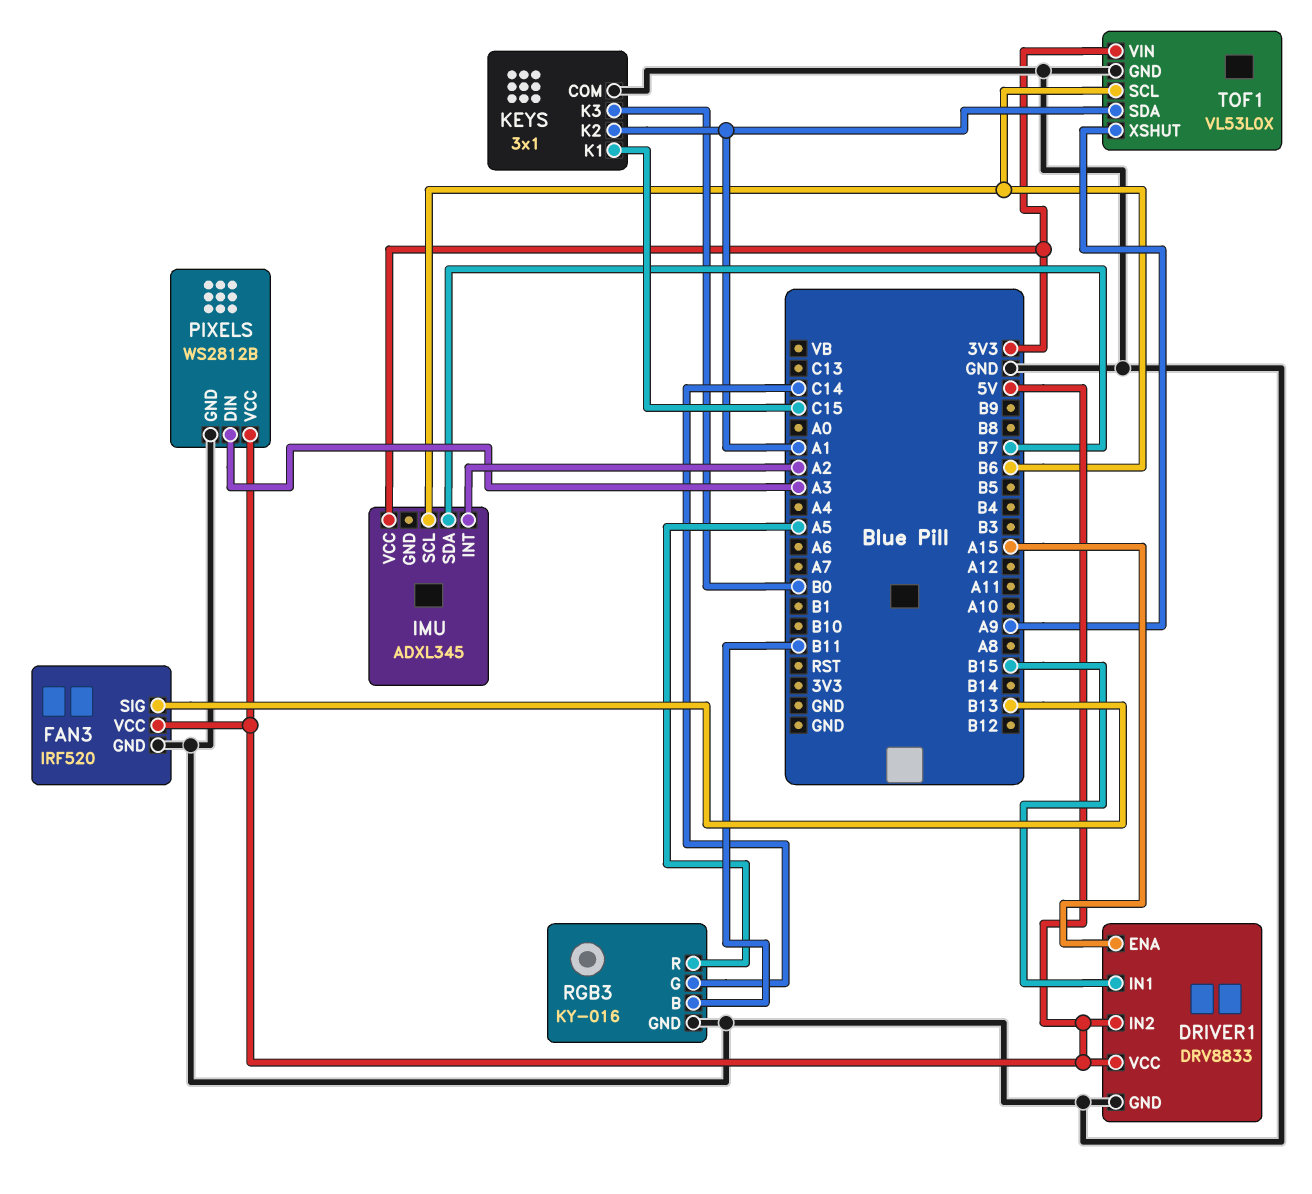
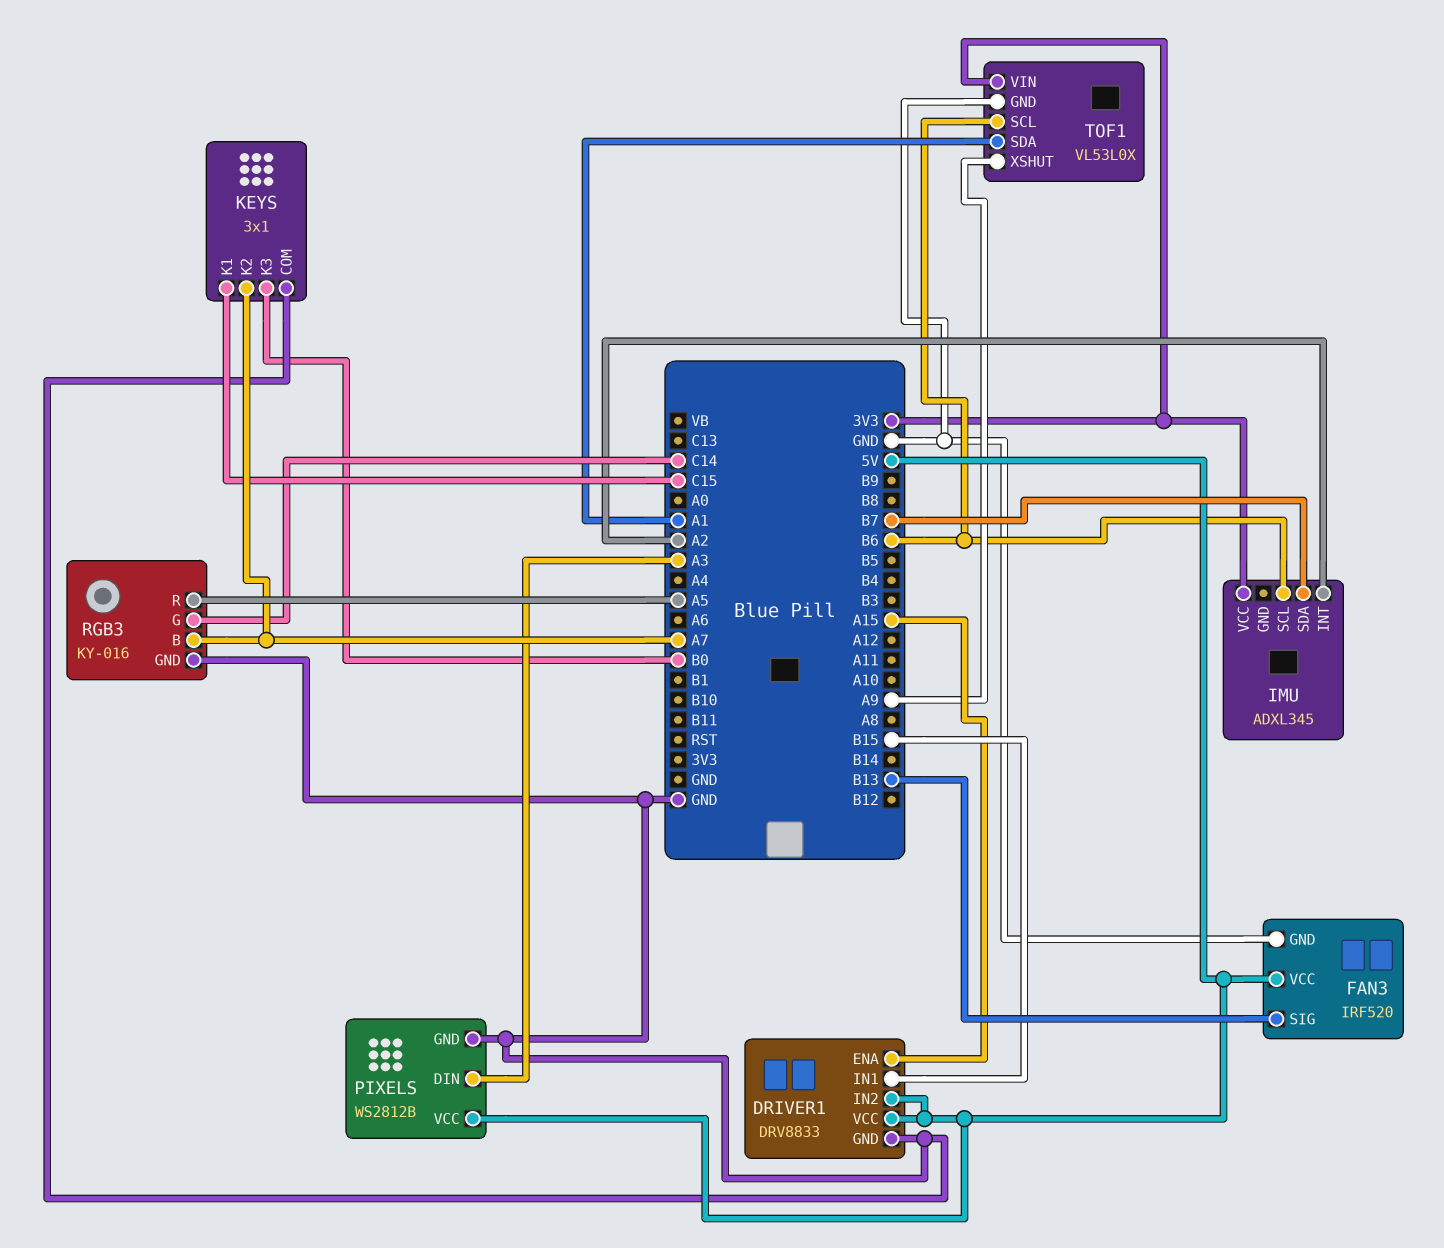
KEYS pin K2: A1 -> A7
RGB3 pin B: B11 -> A7

